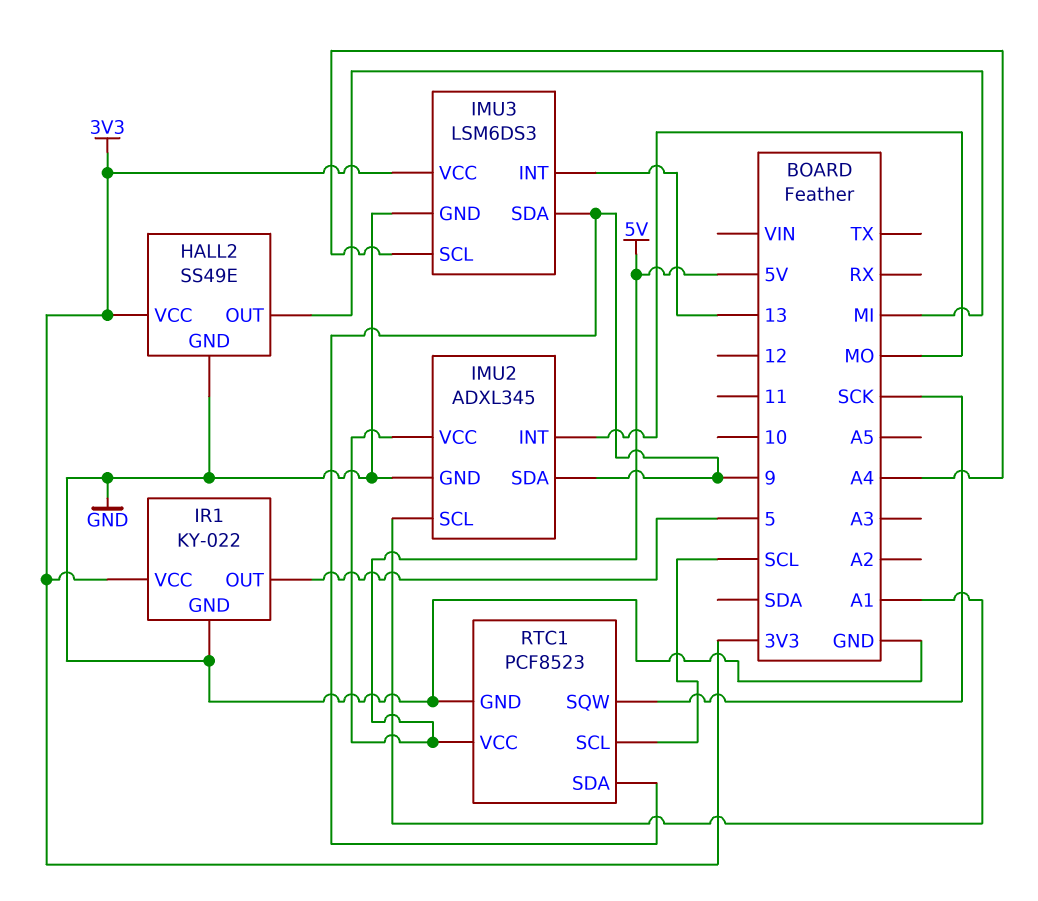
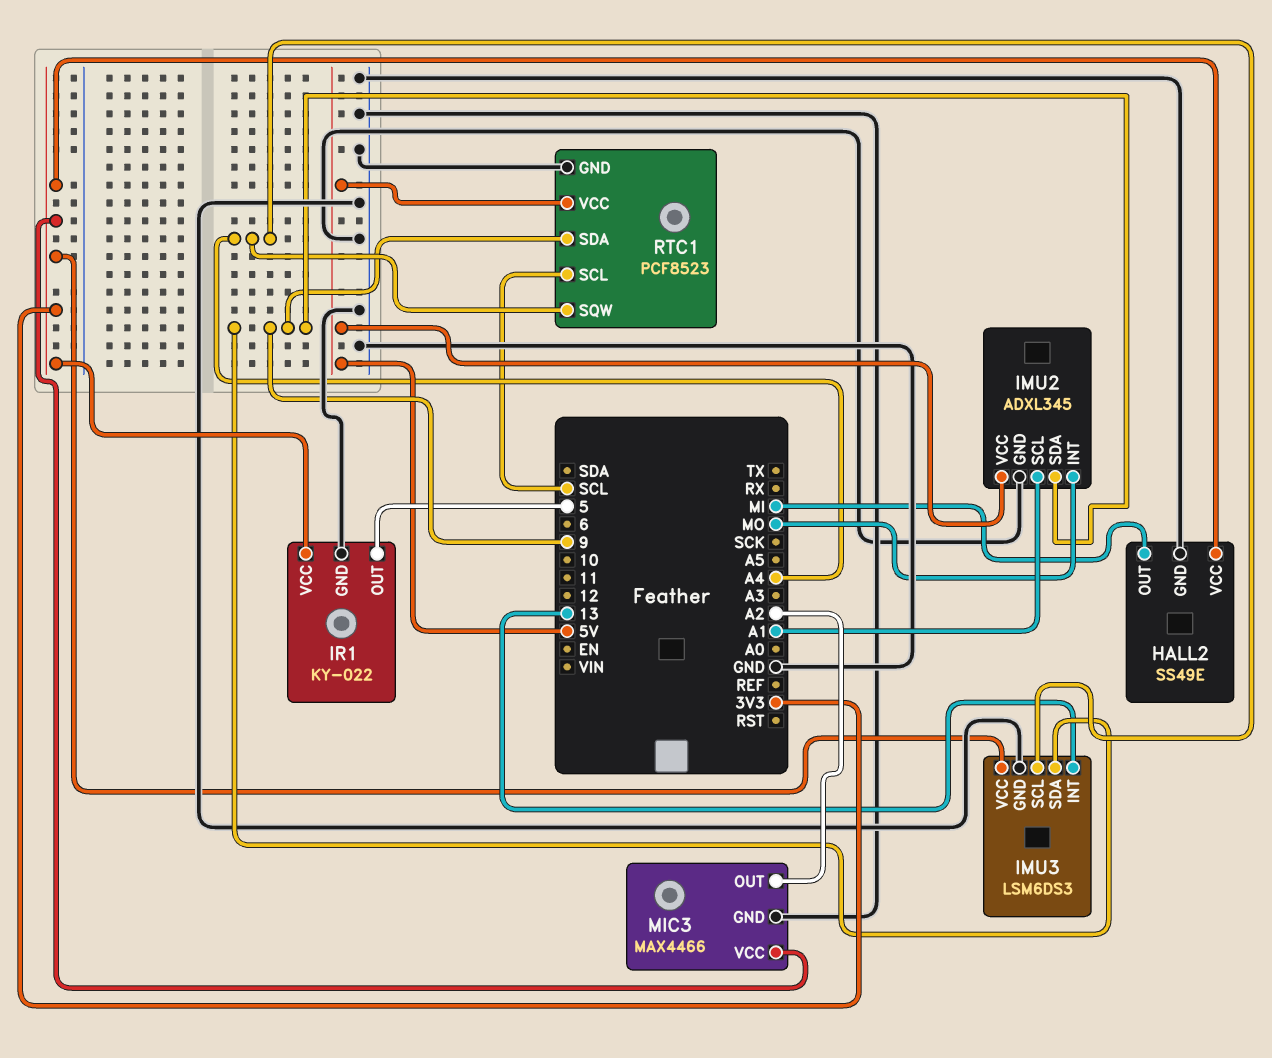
MIC3: none -> MAX4466
MIC3 pin GND: none -> GND
MIC3 pin OUT: none -> A2
MIC3 pin VCC: none -> 3V3
RTC1 pin SQW: SCK -> A4

